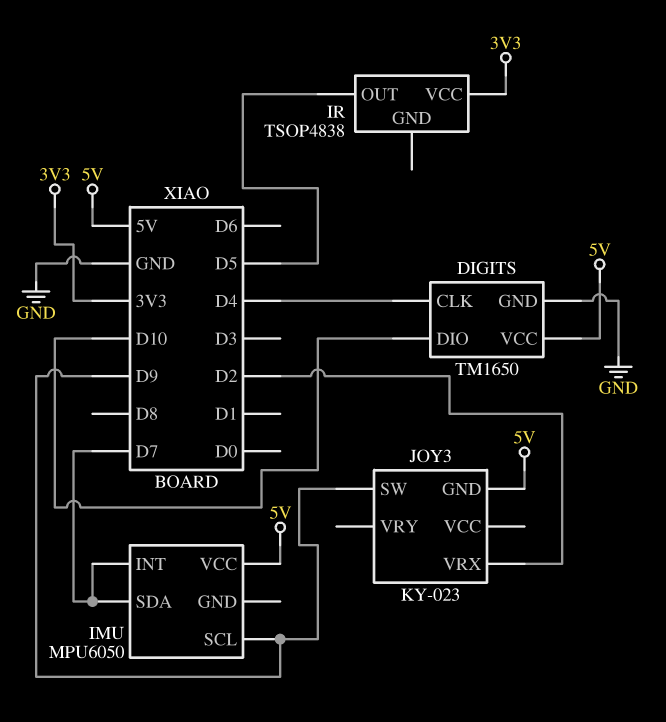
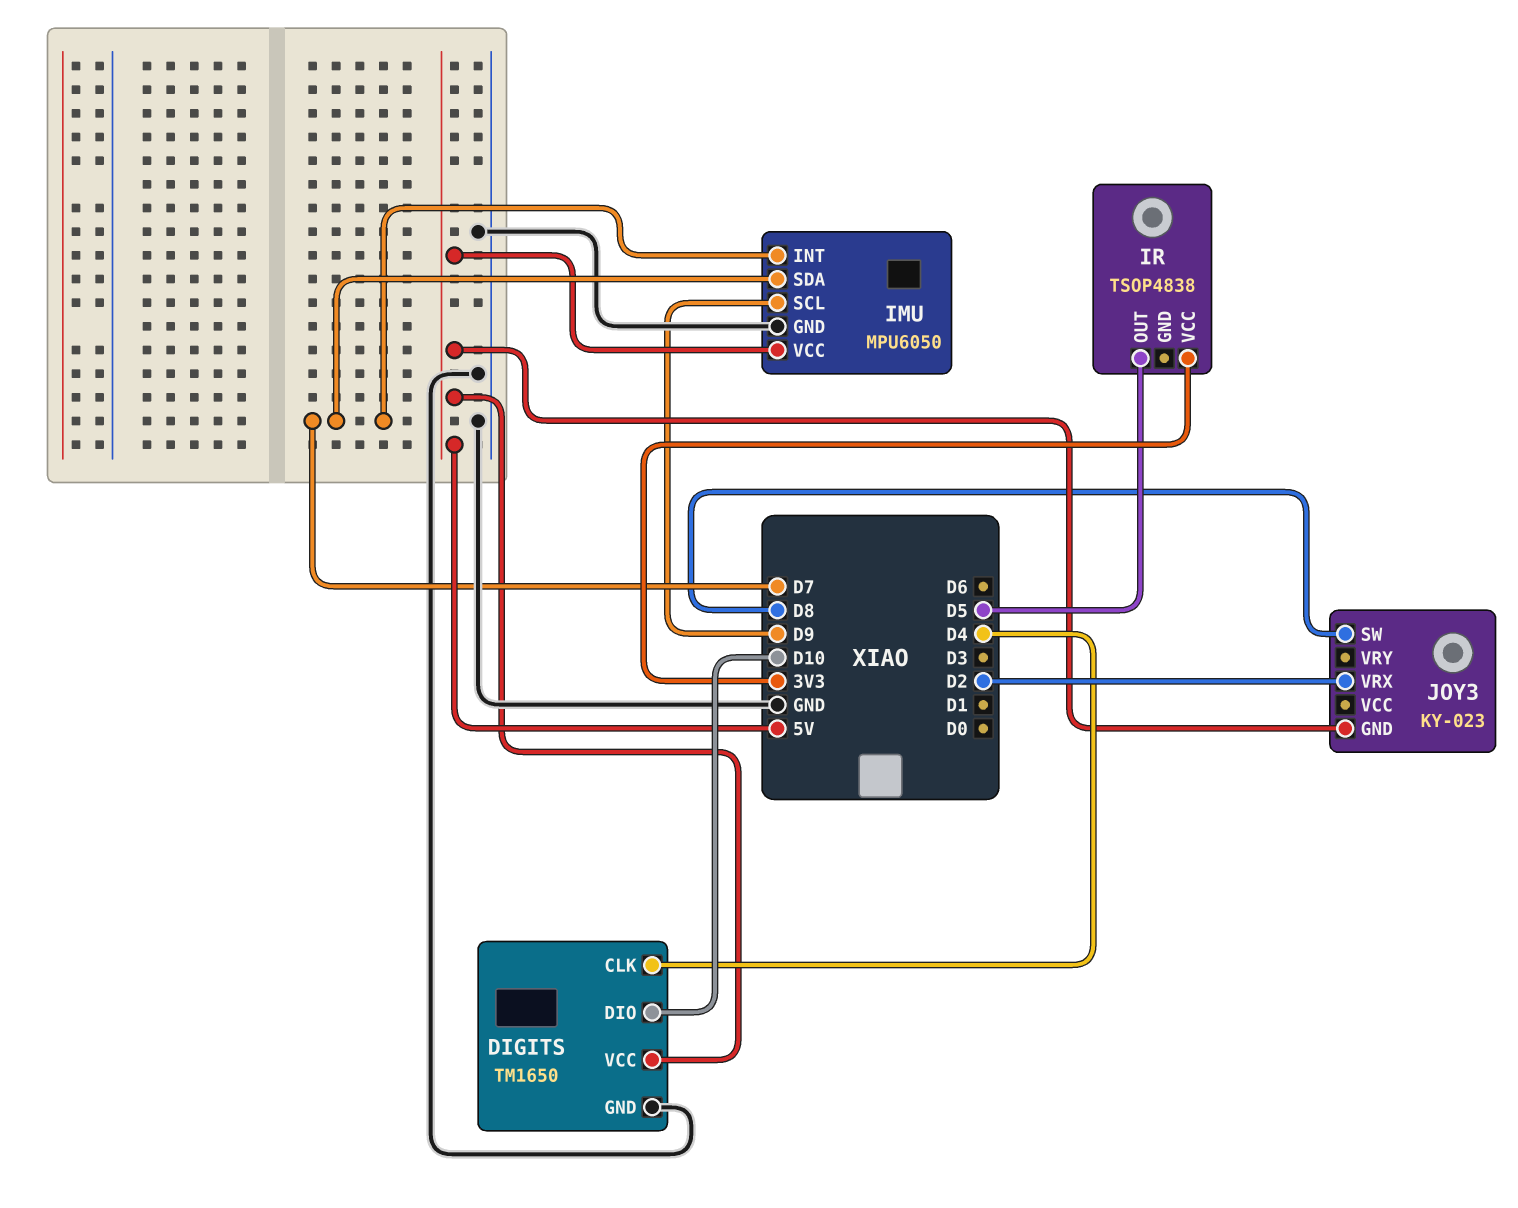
IMU pin GND: none -> GND
JOY3 pin SW: D9 -> D8

